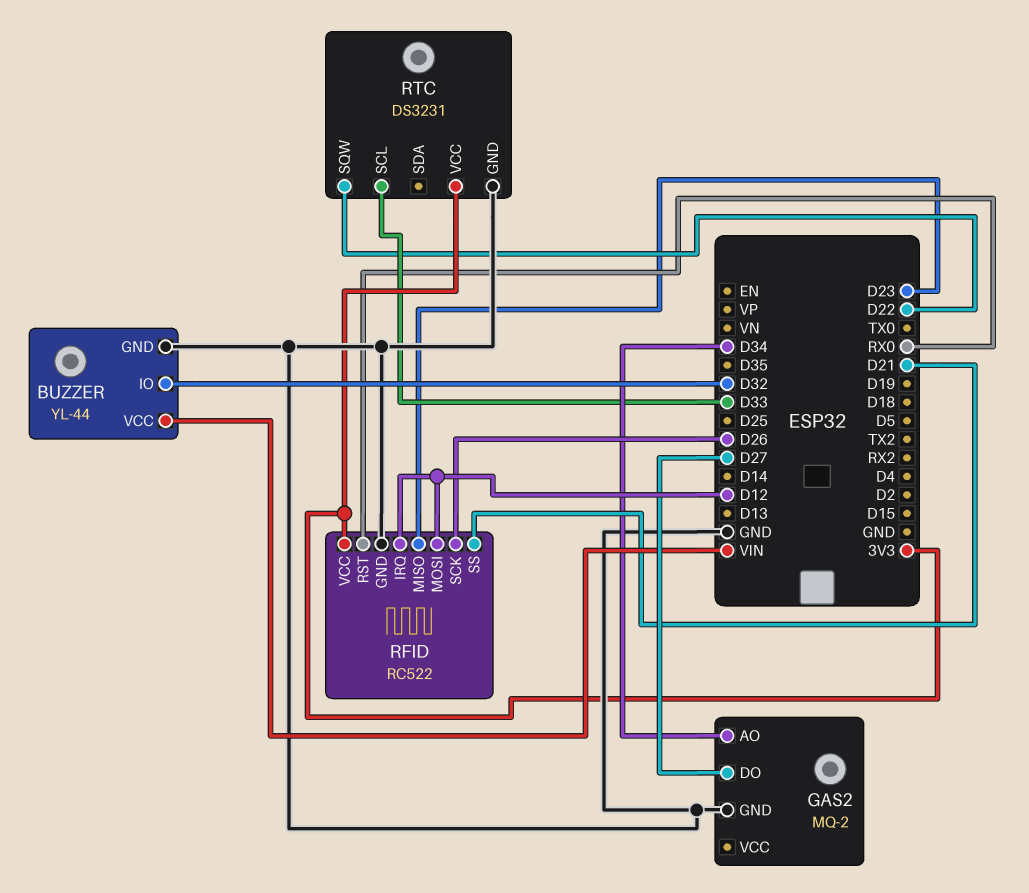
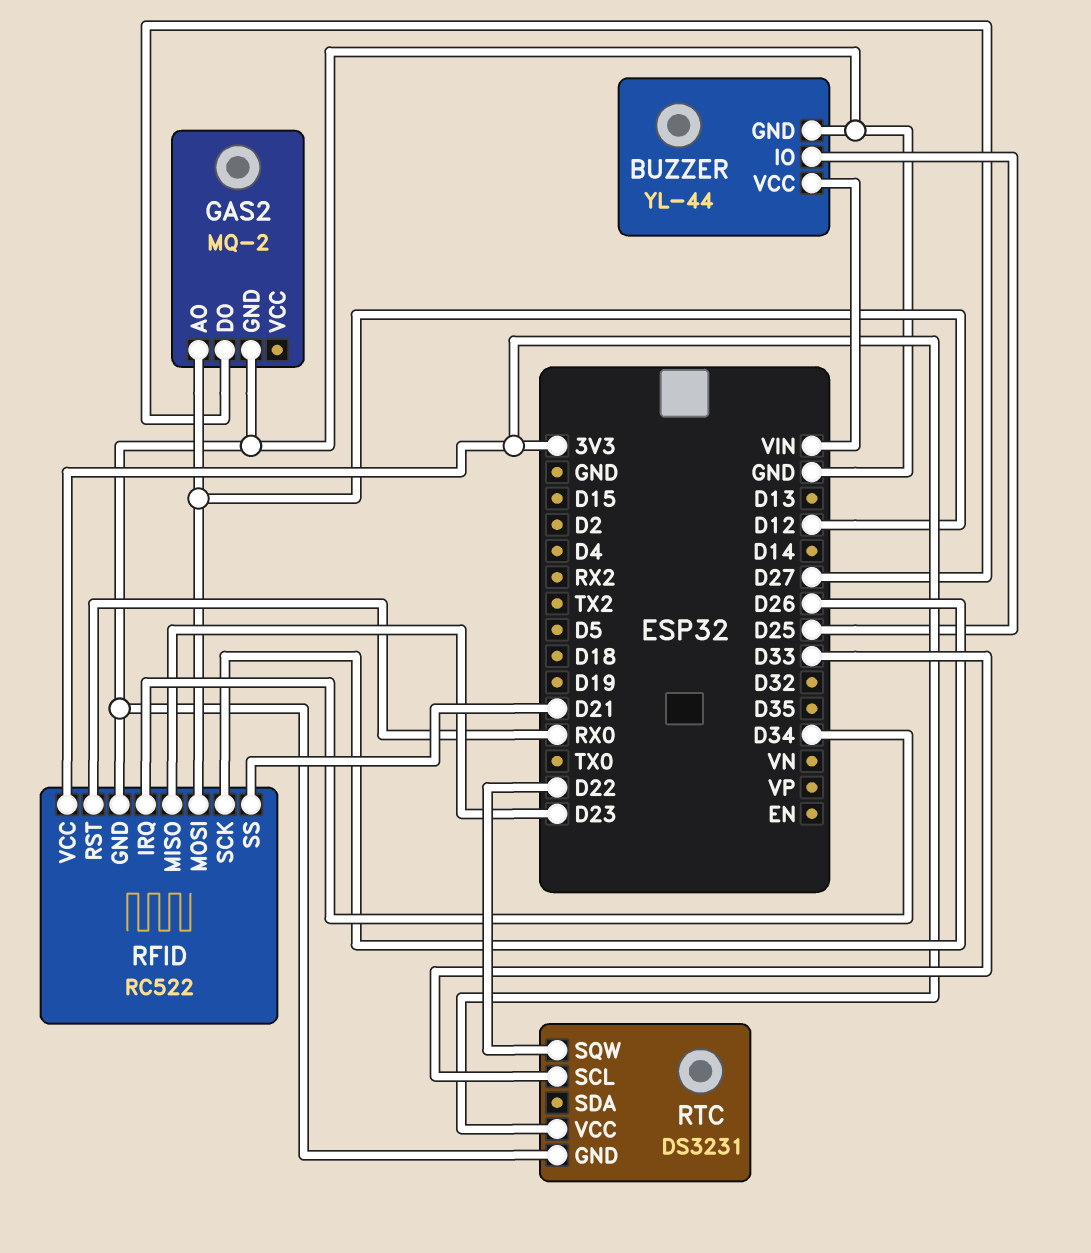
BUZZER pin IO: D32 -> D25
GAS2 pin AO: D34 -> D12
RFID pin IRQ: D12 -> D34

